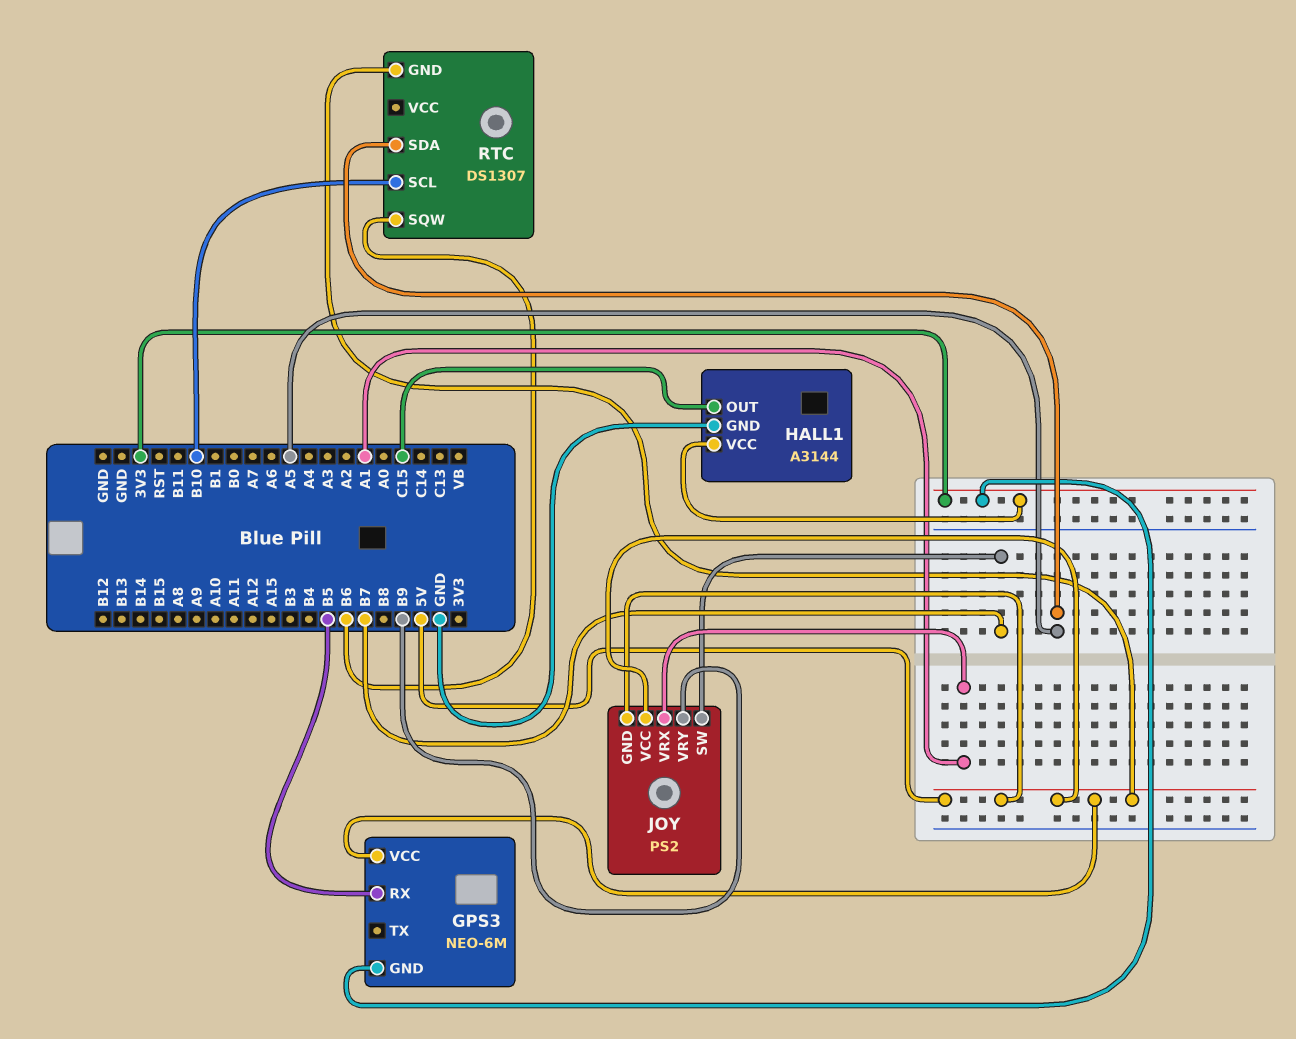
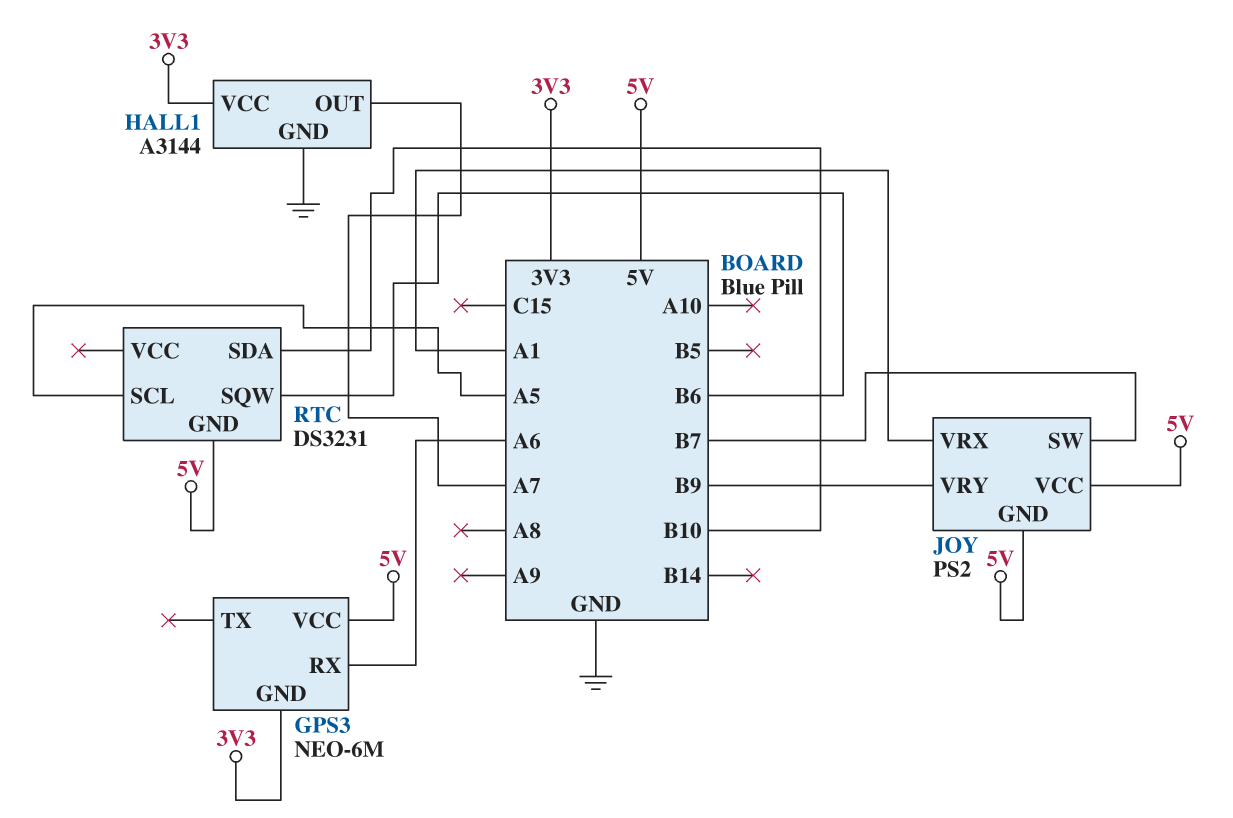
GPS3 pin RX: B5 -> A6
HALL1 pin OUT: C15 -> A7
RTC: DS1307 -> DS3231
RTC pin SCL: B10 -> A5
RTC pin SDA: A5 -> B10

